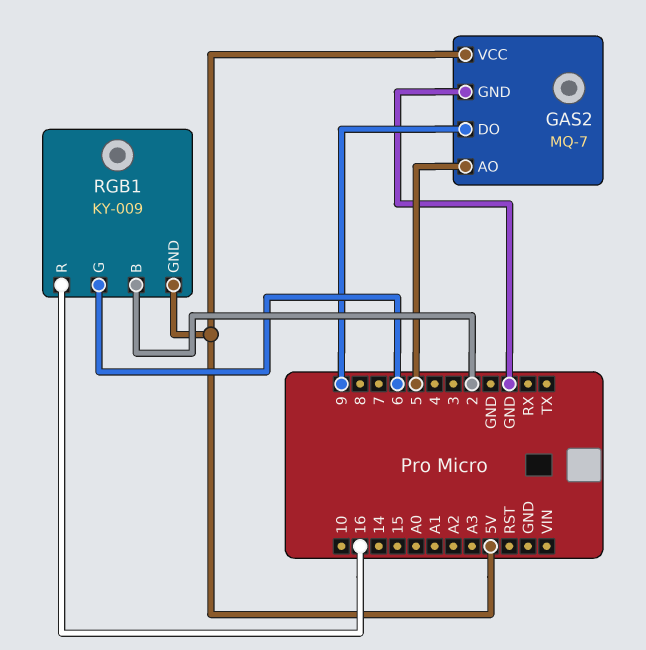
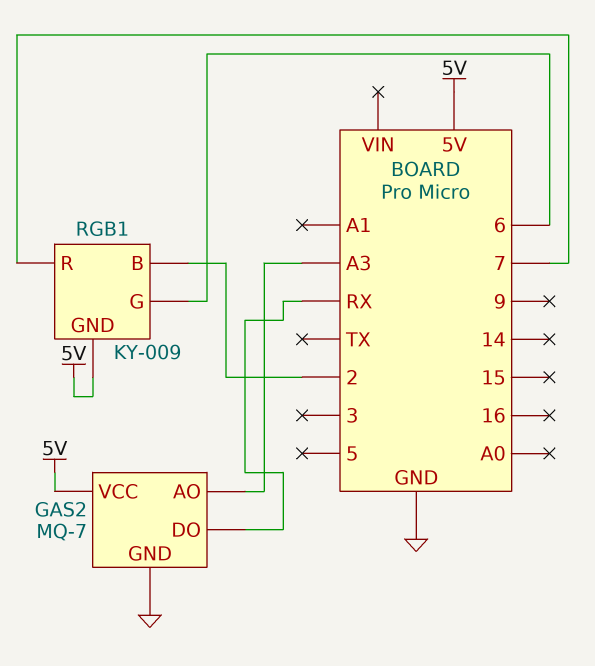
GAS2 pin AO: 5 -> A3
GAS2 pin DO: 9 -> RX
RGB1 pin R: 16 -> 7

